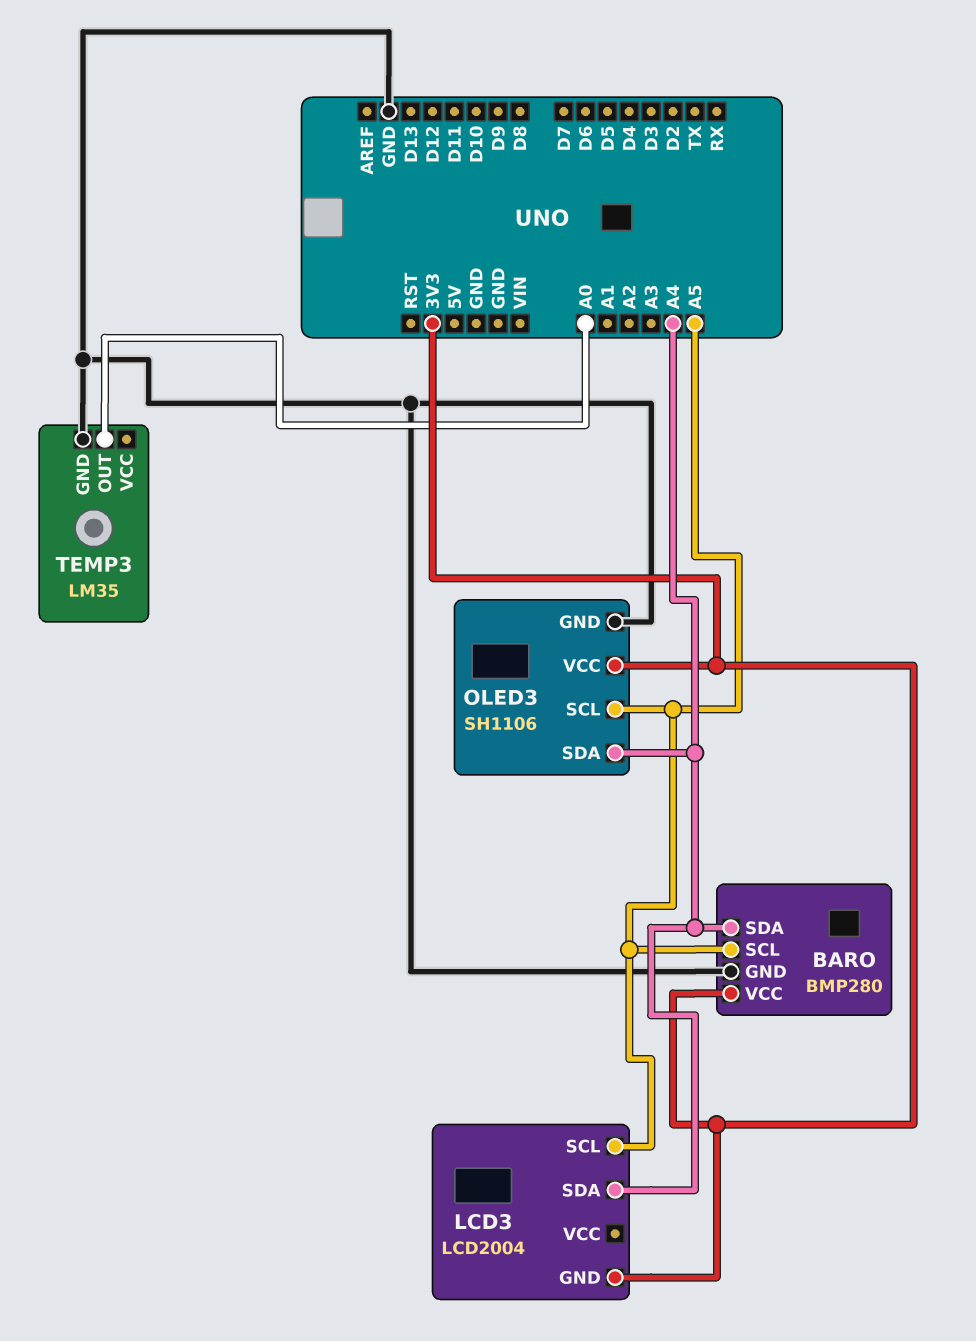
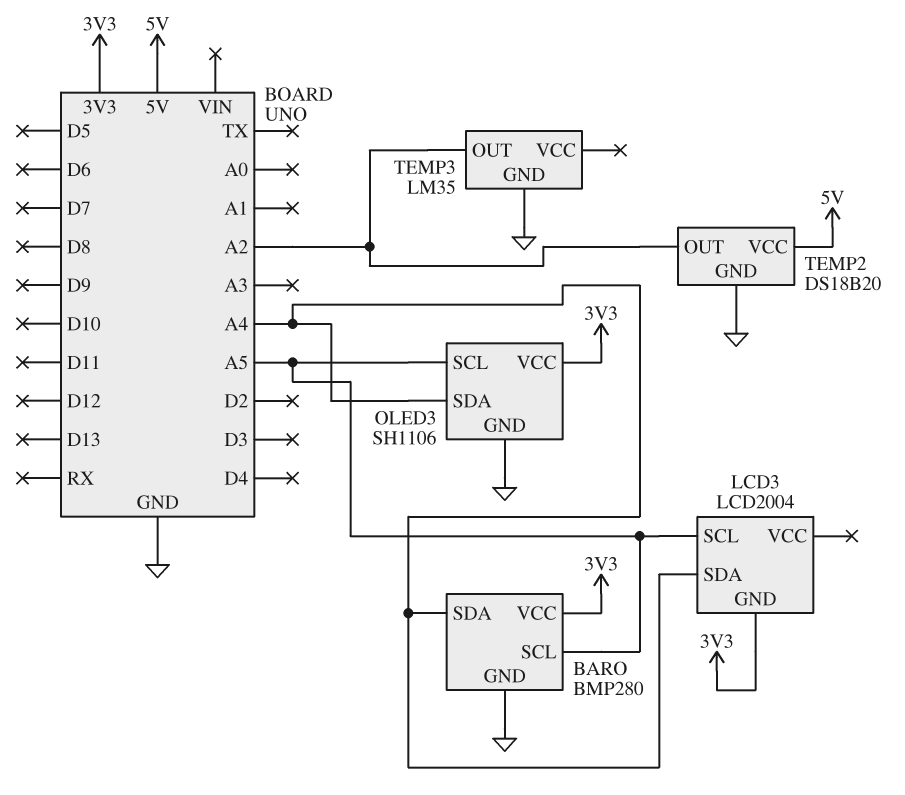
TEMP2: none -> DS18B20
TEMP2 pin GND: none -> GND
TEMP2 pin OUT: none -> A2
TEMP2 pin VCC: none -> 5V
TEMP3 pin OUT: A0 -> A2

